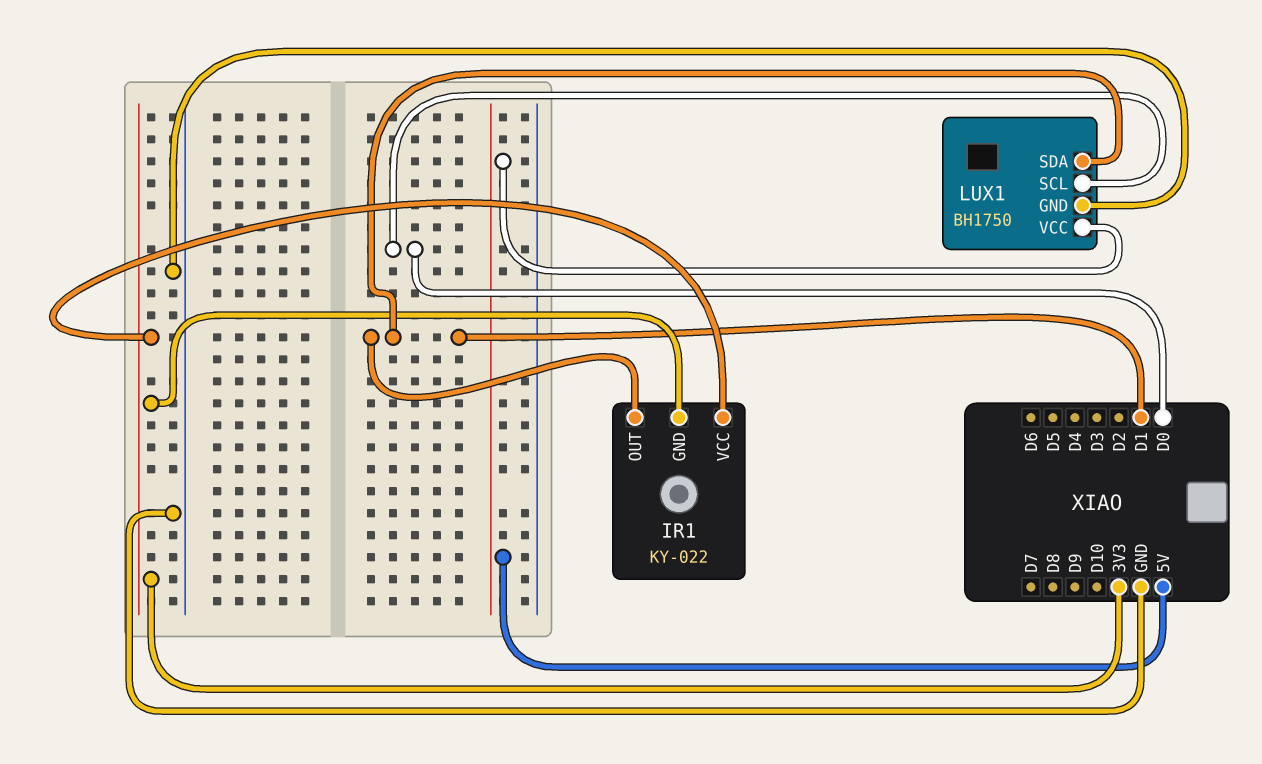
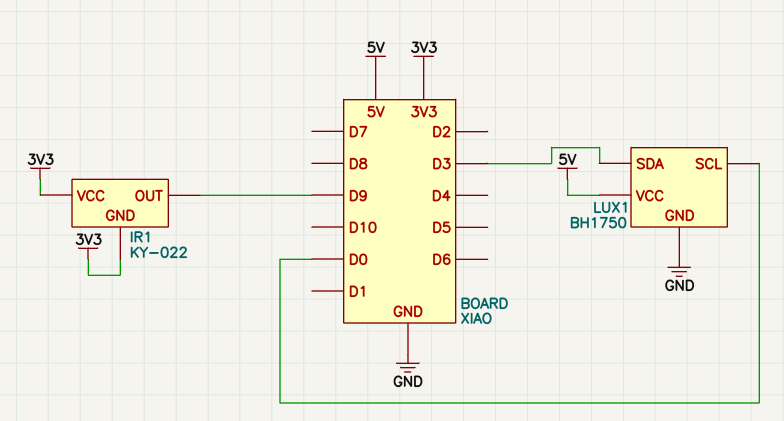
IR1 pin OUT: D1 -> D9
LUX1 pin SDA: D1 -> D3

